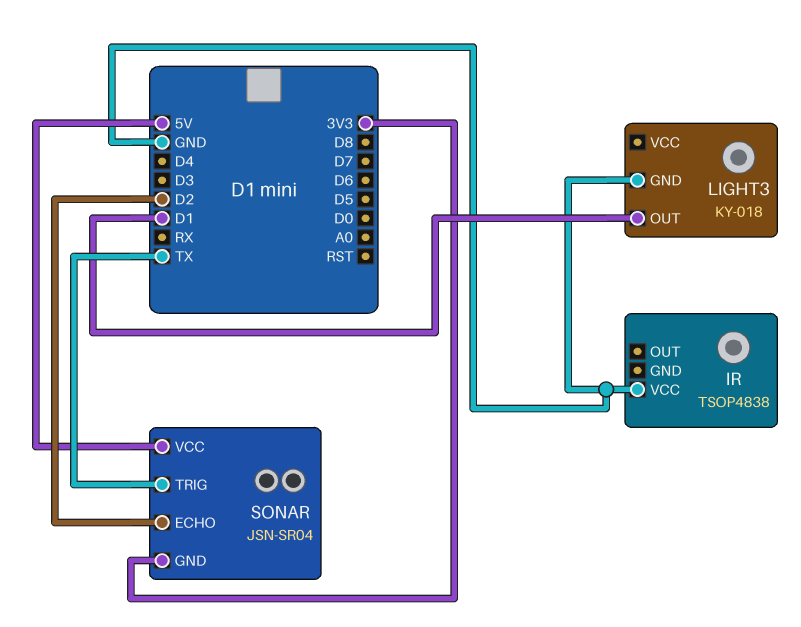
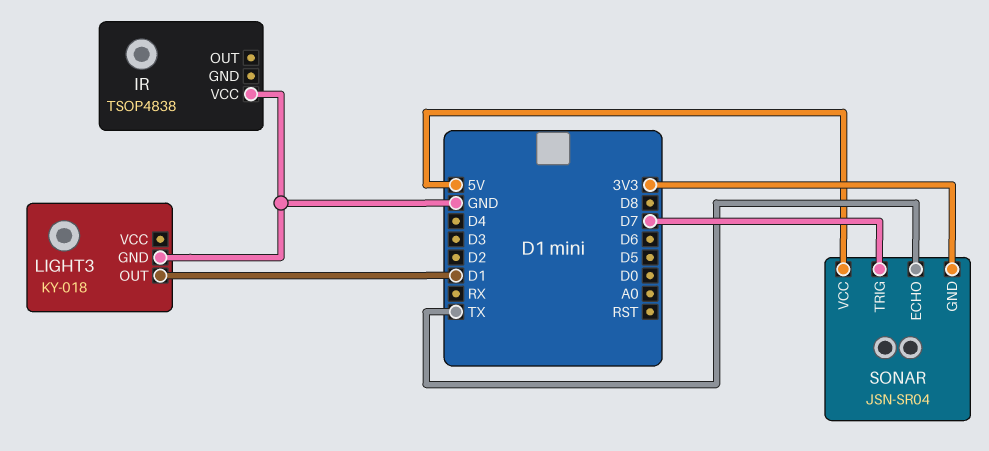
SONAR pin ECHO: D2 -> TX
SONAR pin TRIG: TX -> D7

